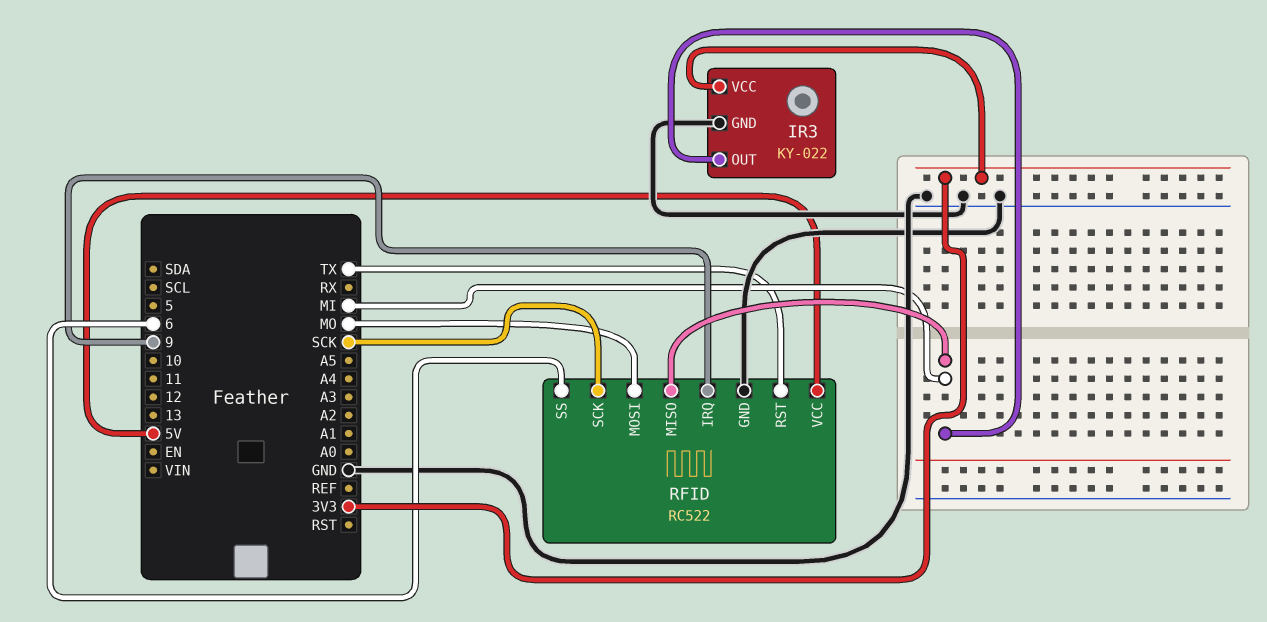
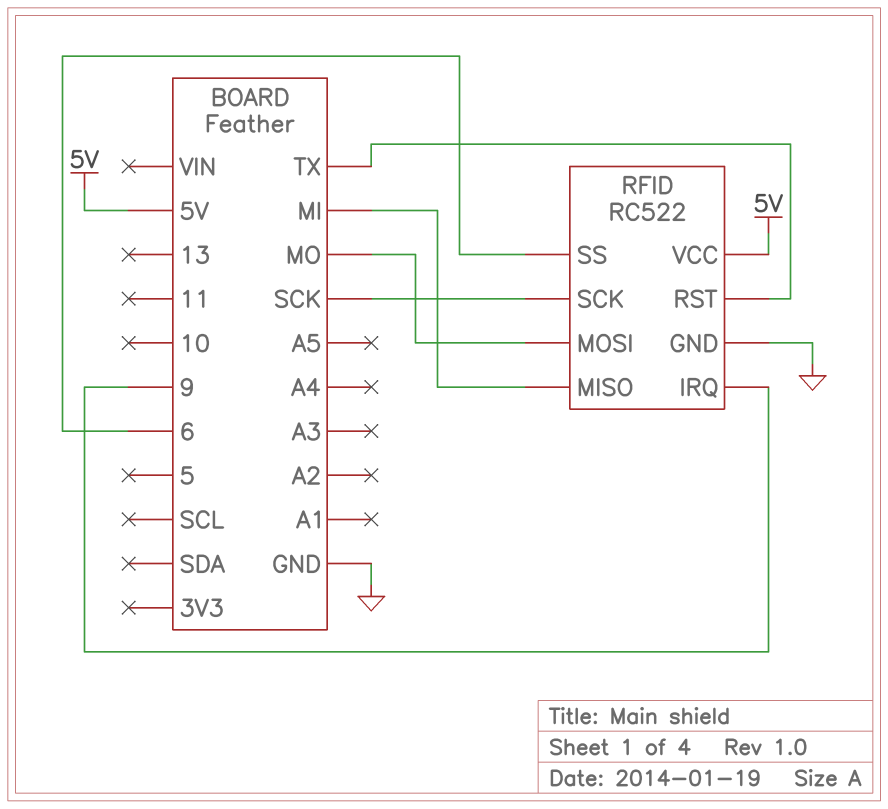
IR3: KY-022 -> none
IR3 pin GND: GND -> none
IR3 pin OUT: MI -> none
IR3 pin VCC: 3V3 -> none

